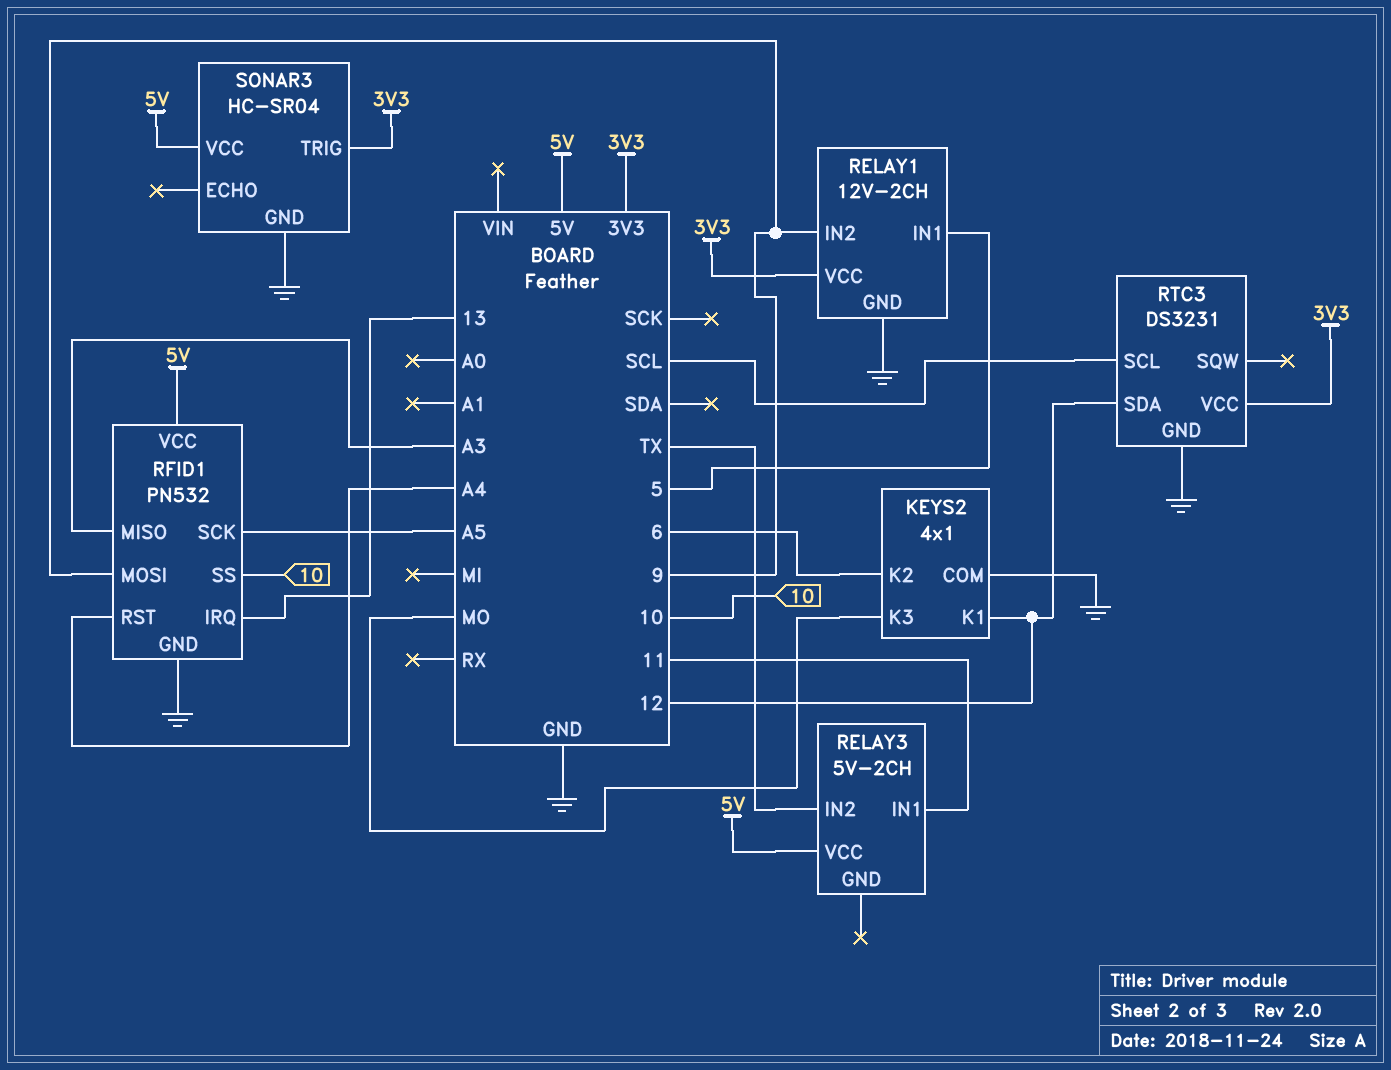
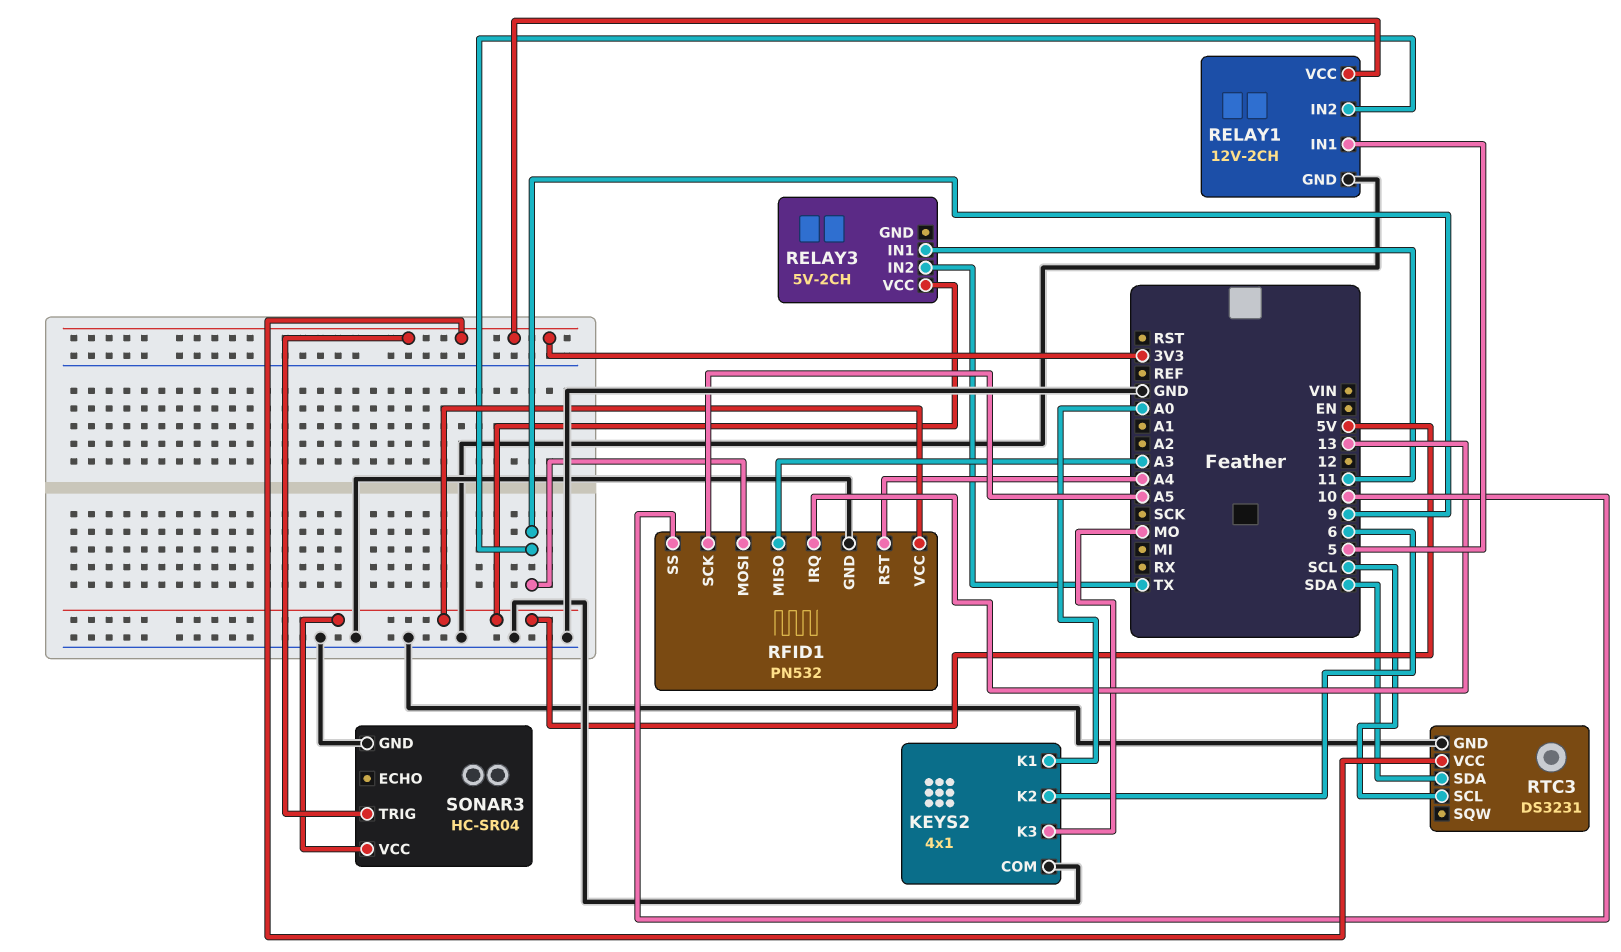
KEYS2 pin K1: 12 -> A0
RTC3 pin SDA: 12 -> SDA

